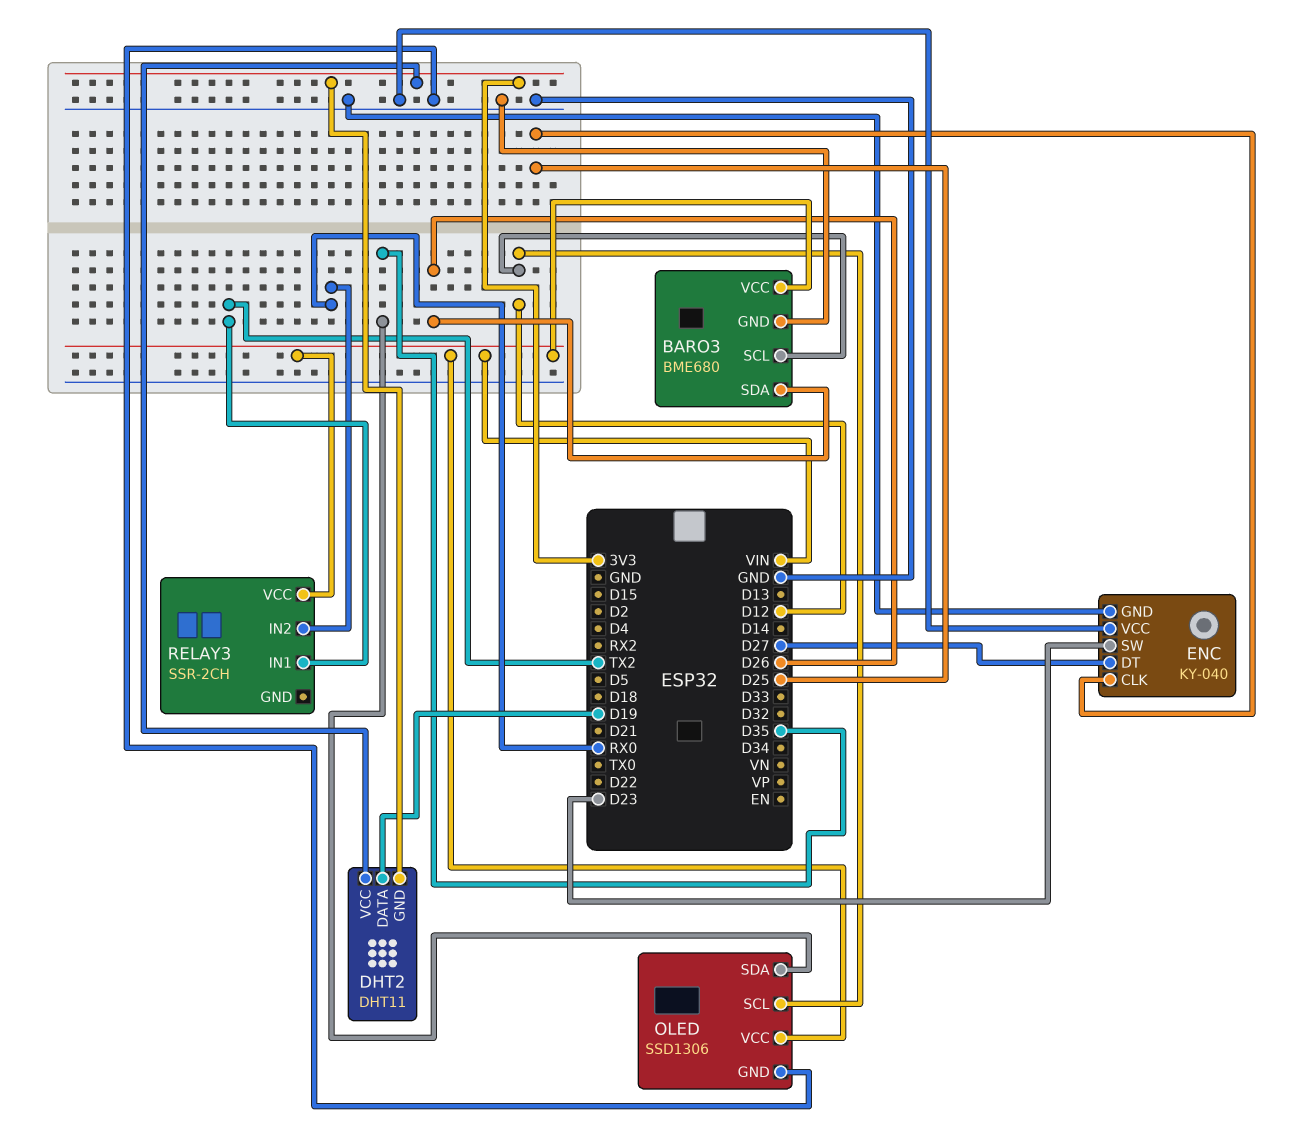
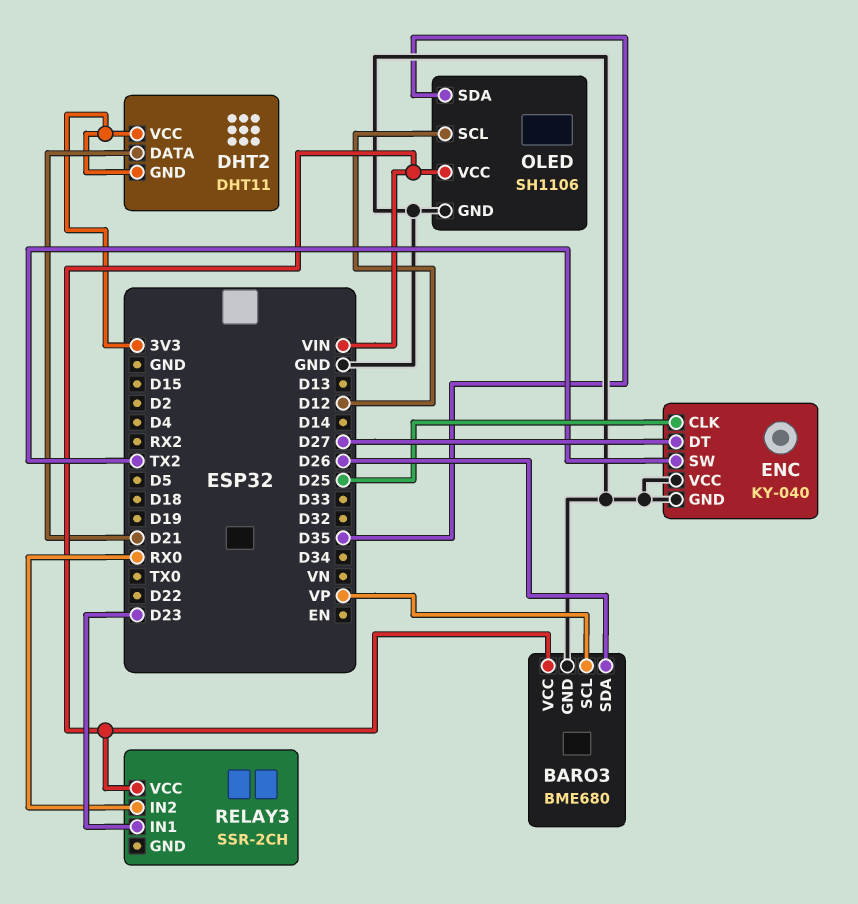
BARO3 pin SCL: D12 -> VP
DHT2 pin DATA: D19 -> D21
ENC pin SW: D23 -> TX2
OLED: SSD1306 -> SH1106
RELAY3 pin IN1: TX2 -> D23

